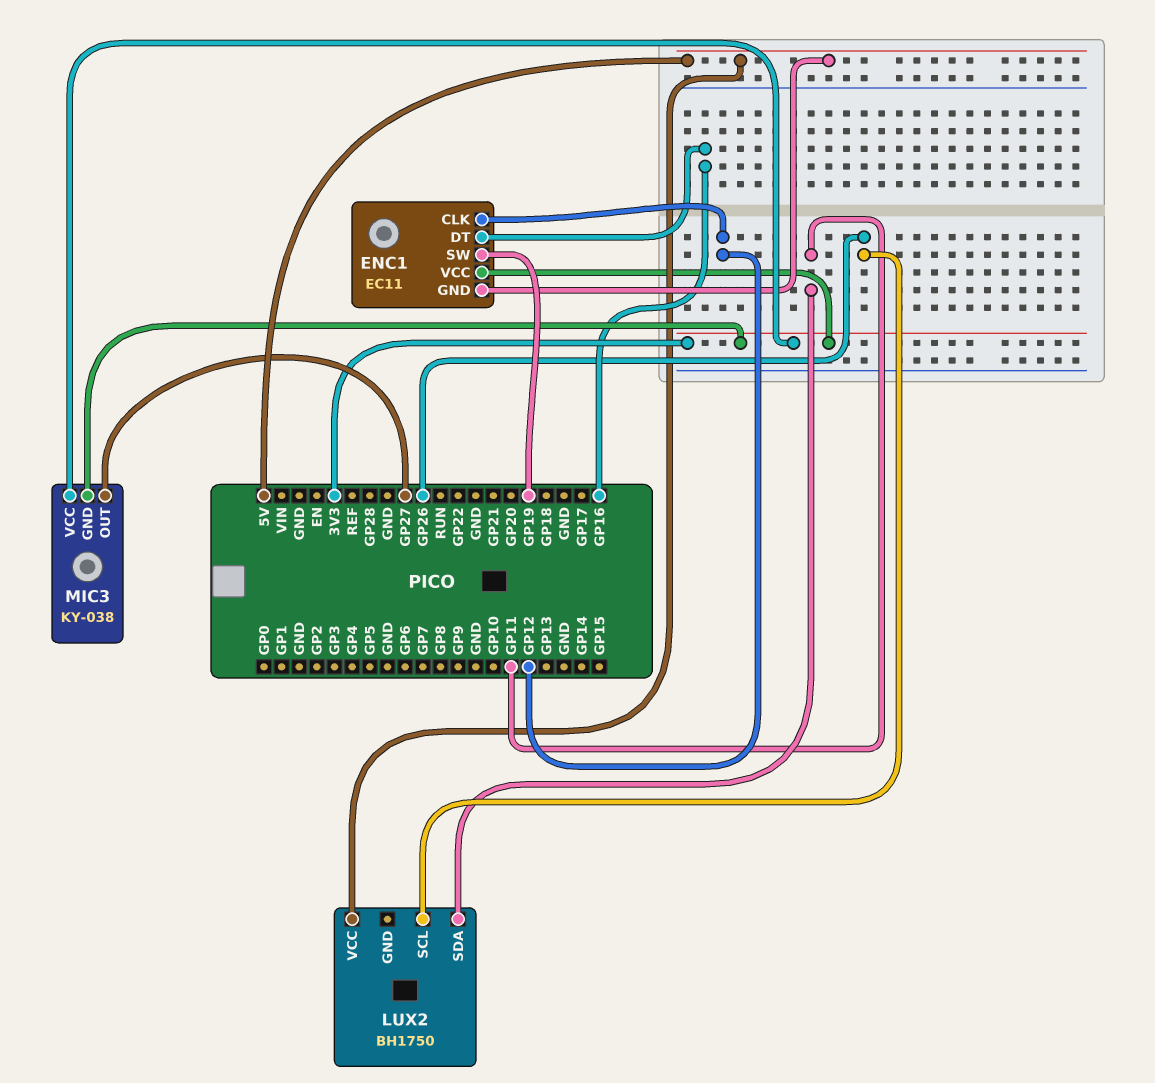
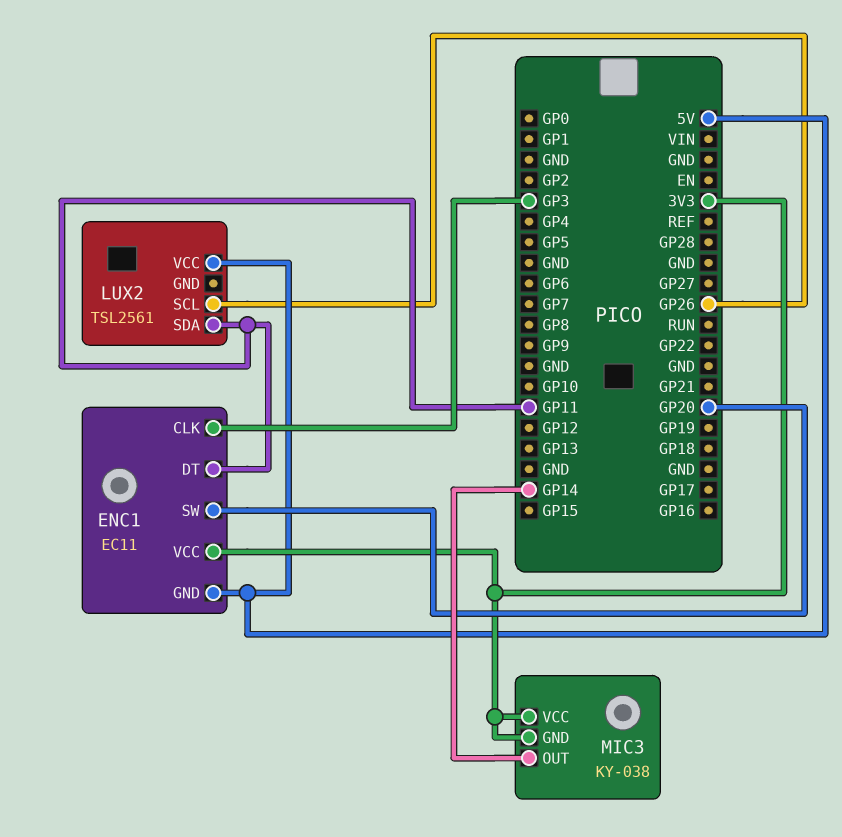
ENC1 pin CLK: GP12 -> GP3
ENC1 pin DT: GP16 -> GP11
ENC1 pin SW: GP19 -> GP20
LUX2: BH1750 -> TSL2561
MIC3 pin OUT: GP27 -> GP14

